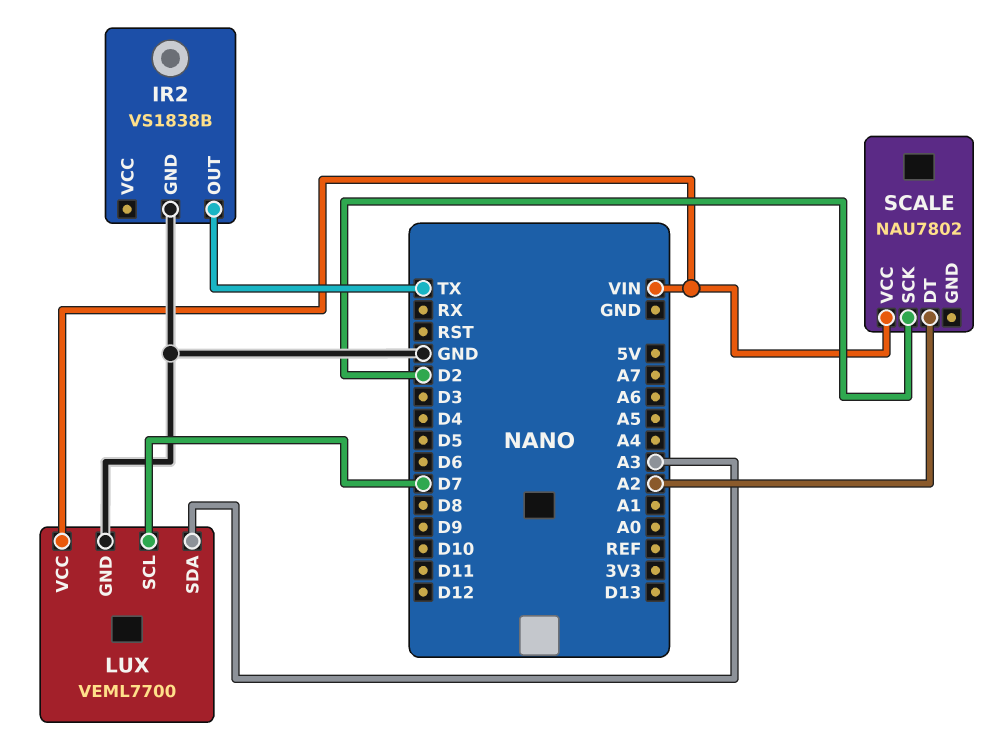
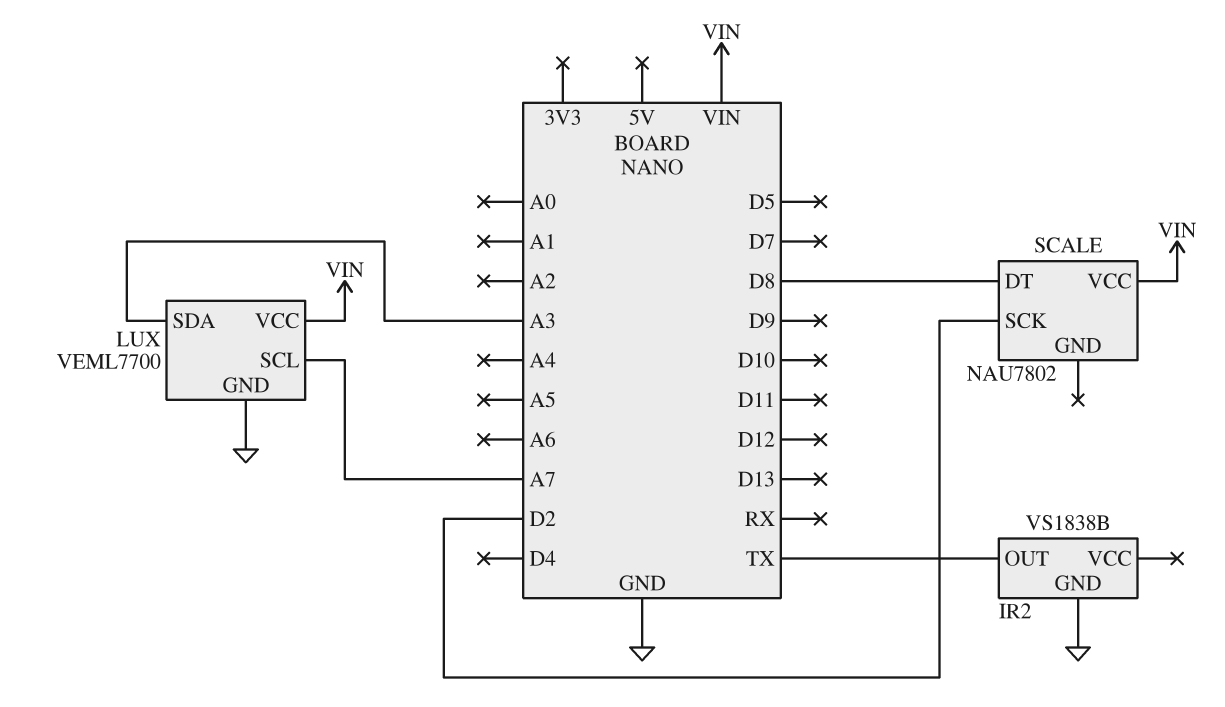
LUX pin SCL: D7 -> A7
SCALE pin DT: A2 -> D8

